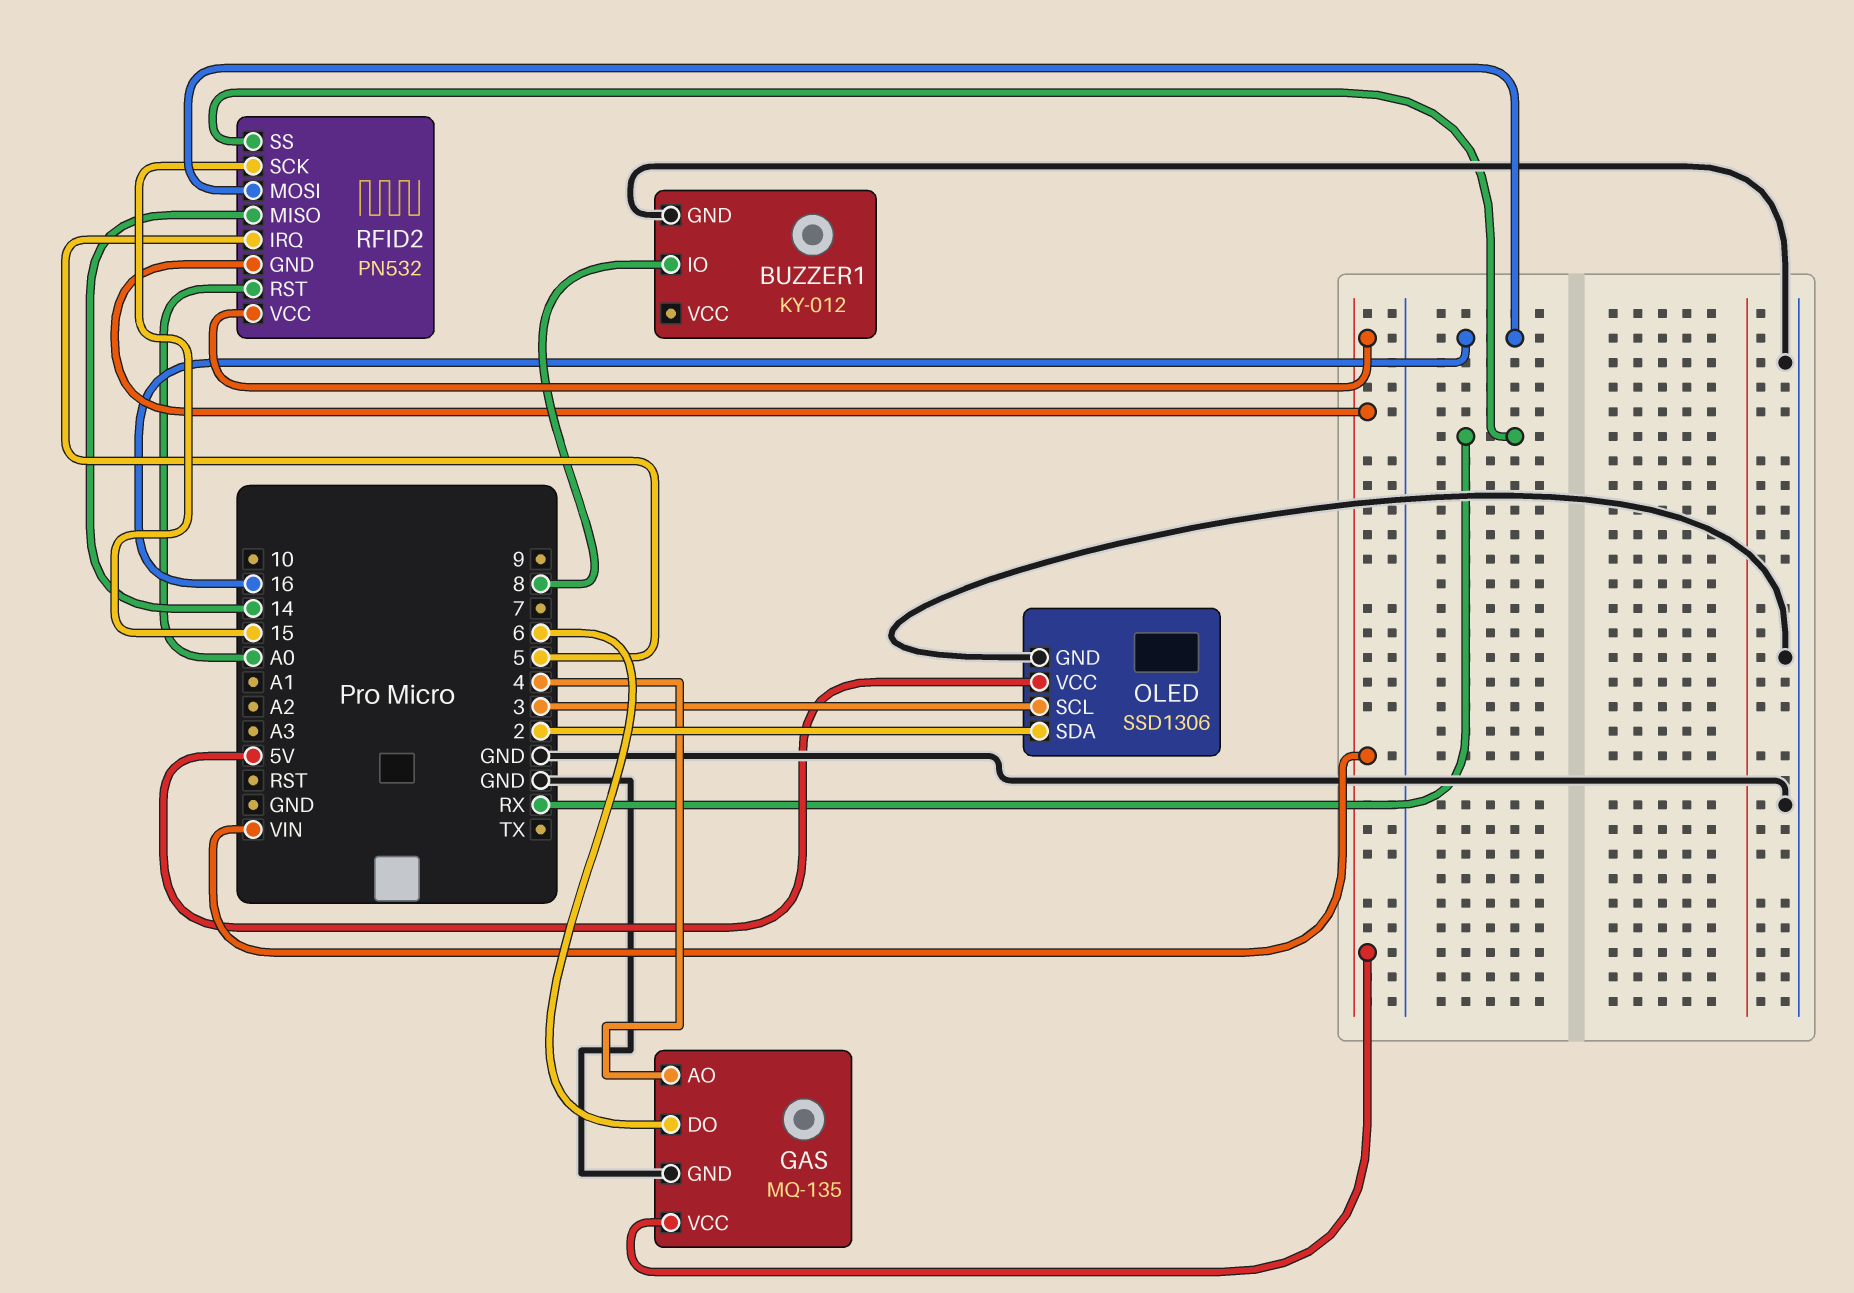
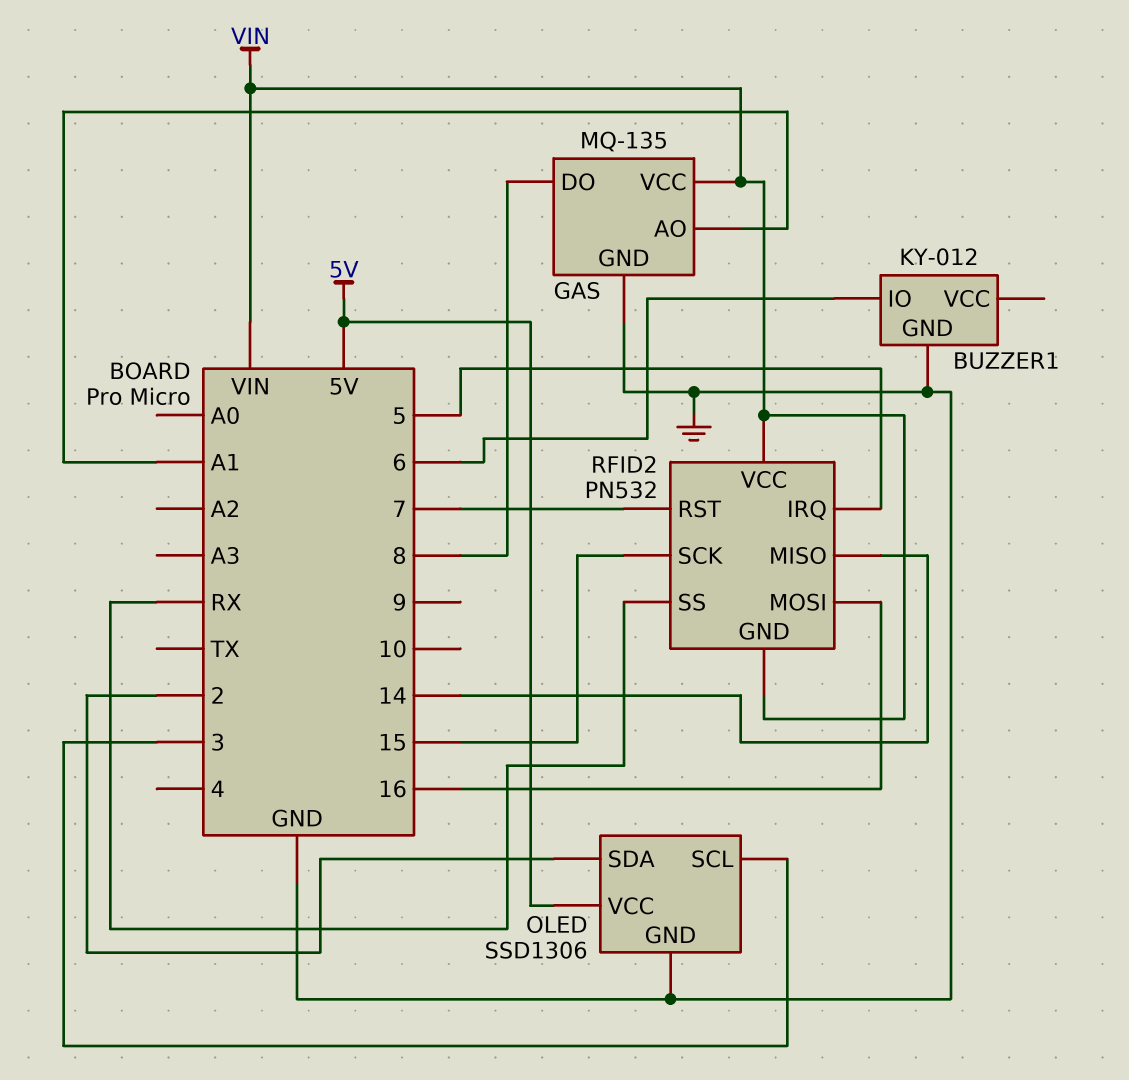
BUZZER1 pin IO: 8 -> 6
GAS pin AO: 4 -> A1
GAS pin DO: 6 -> 8
RFID2 pin RST: A0 -> 7

